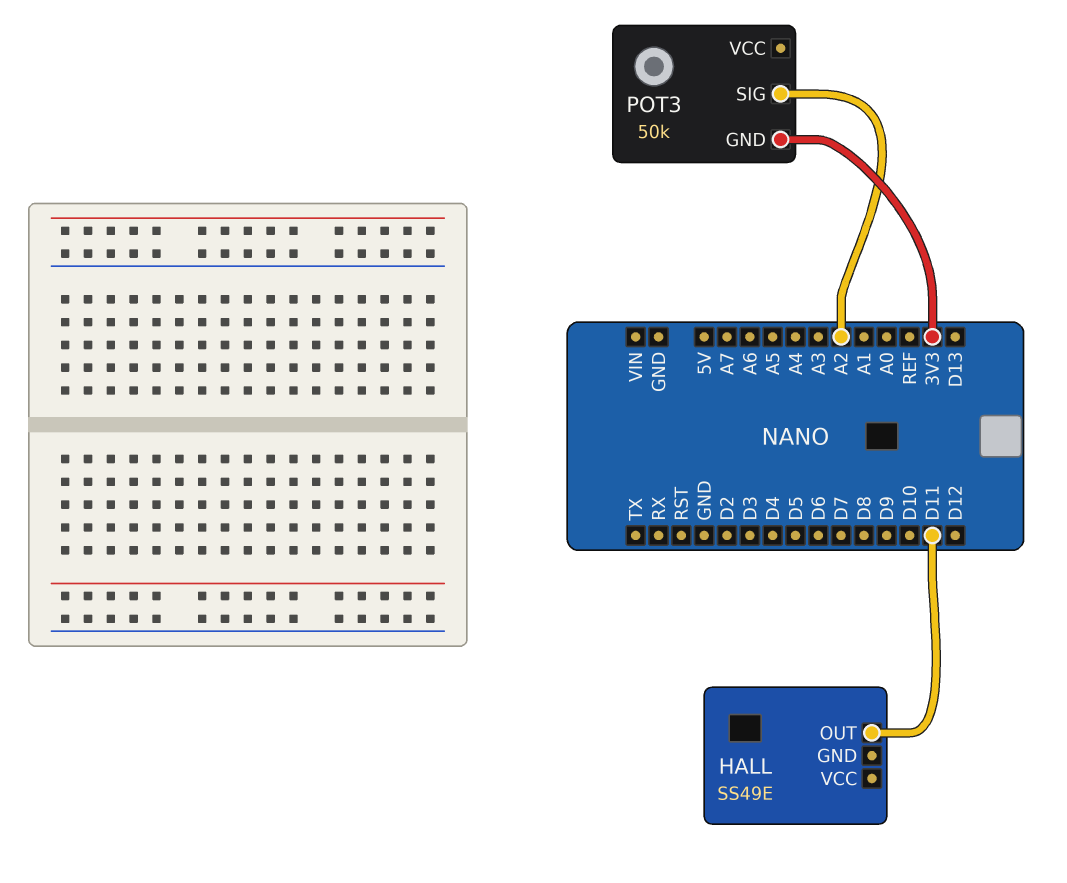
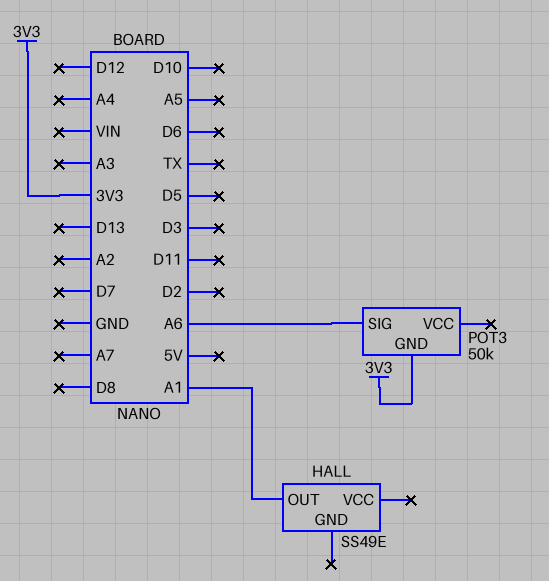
HALL pin OUT: D11 -> A1
POT3 pin SIG: A2 -> A6

